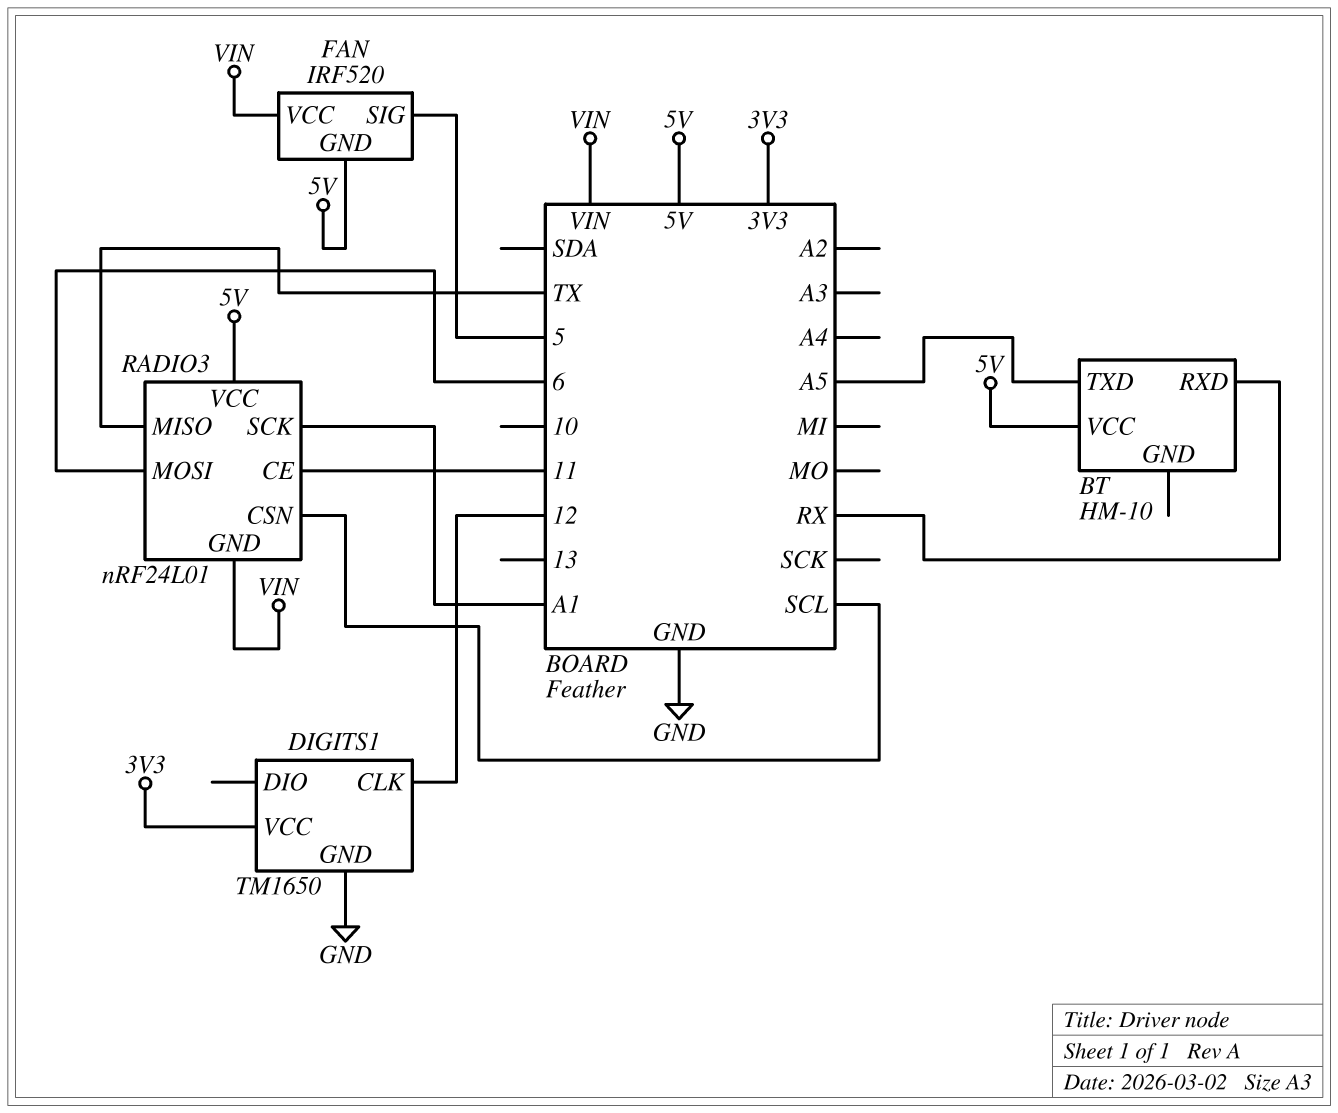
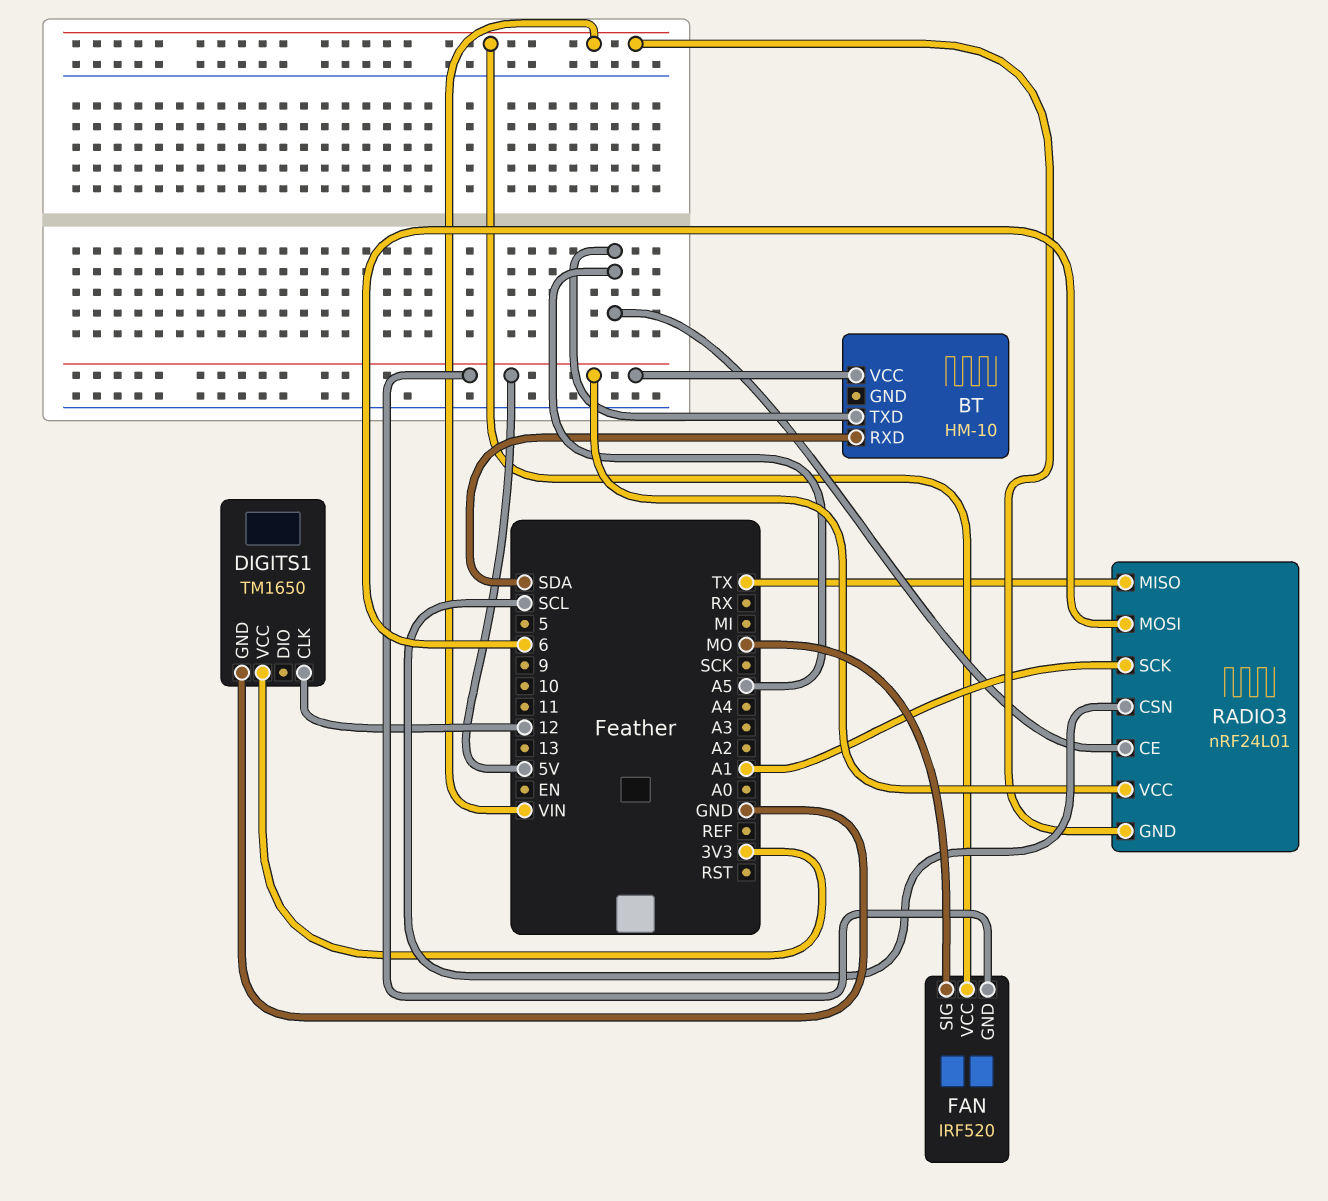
BT pin RXD: RX -> SDA
FAN pin SIG: 5 -> MO
RADIO3 pin CE: 11 -> A5

